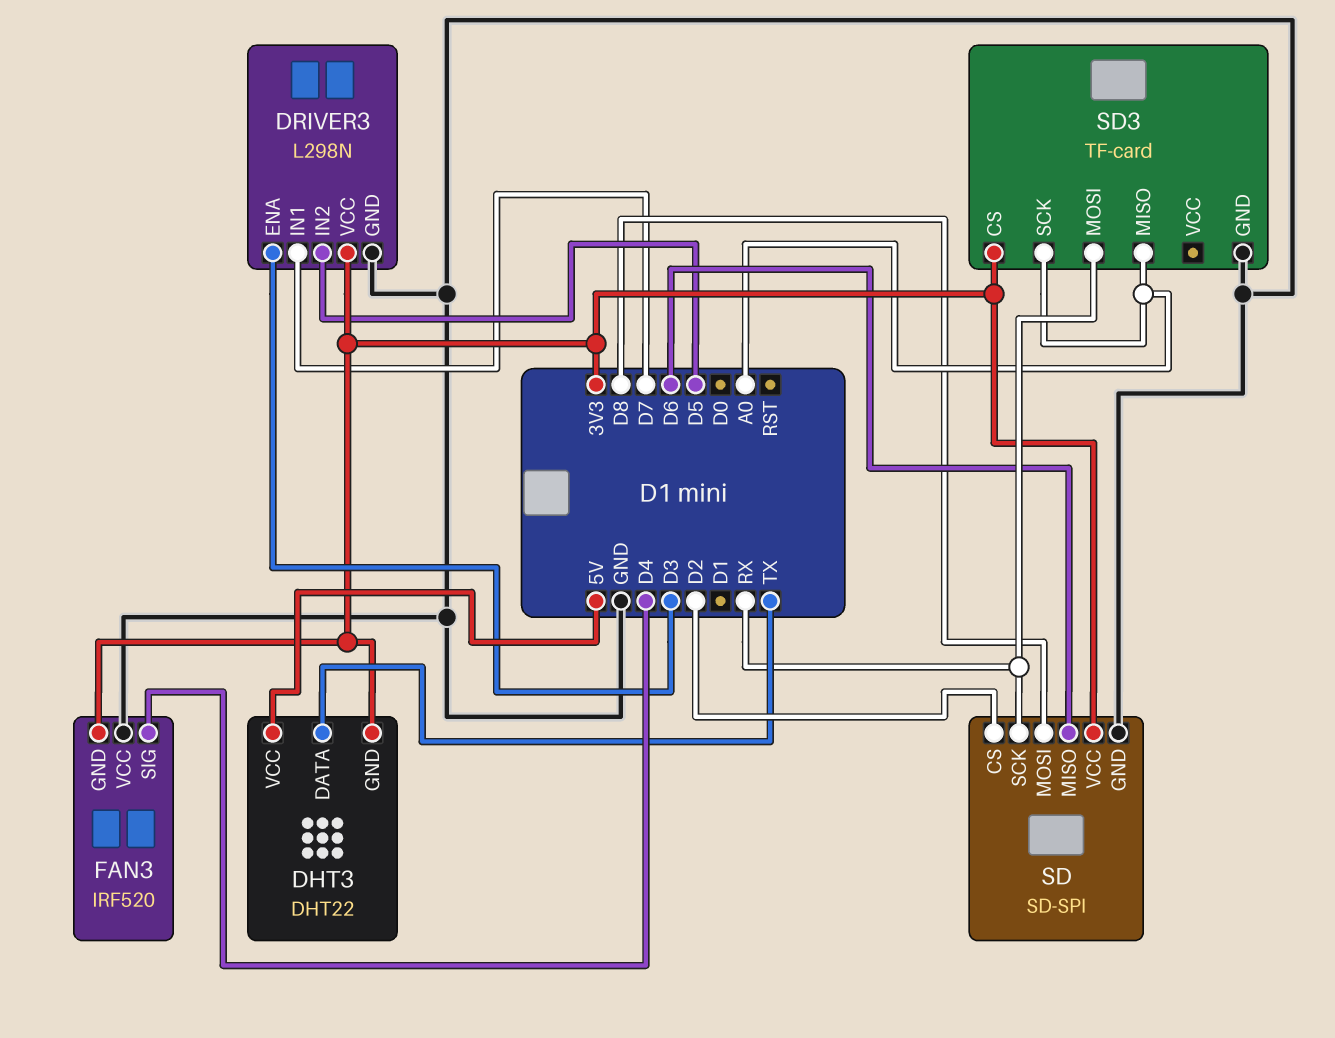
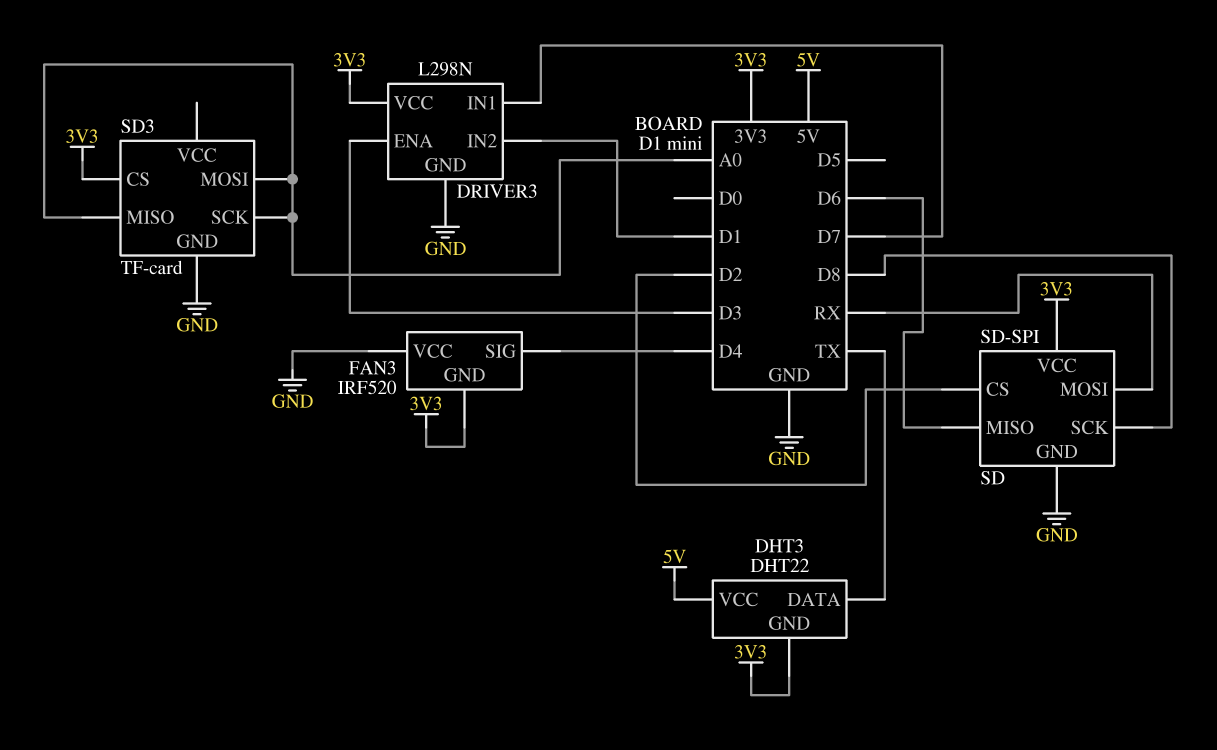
DRIVER3 pin IN2: D5 -> D1
SD pin MOSI: D8 -> RX
SD pin SCK: RX -> D8
SD3 pin MOSI: RX -> A0

